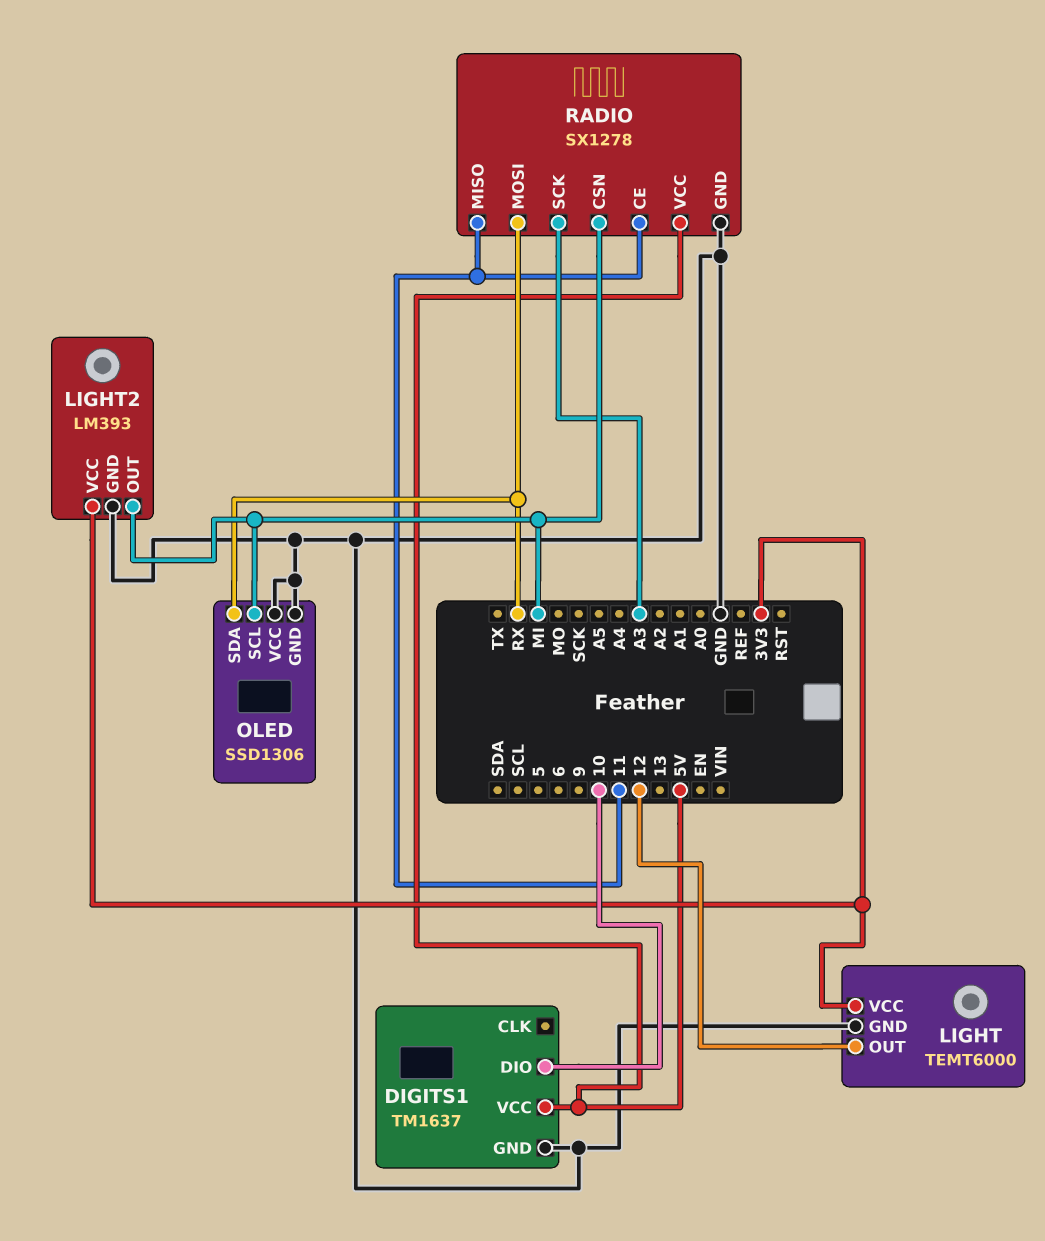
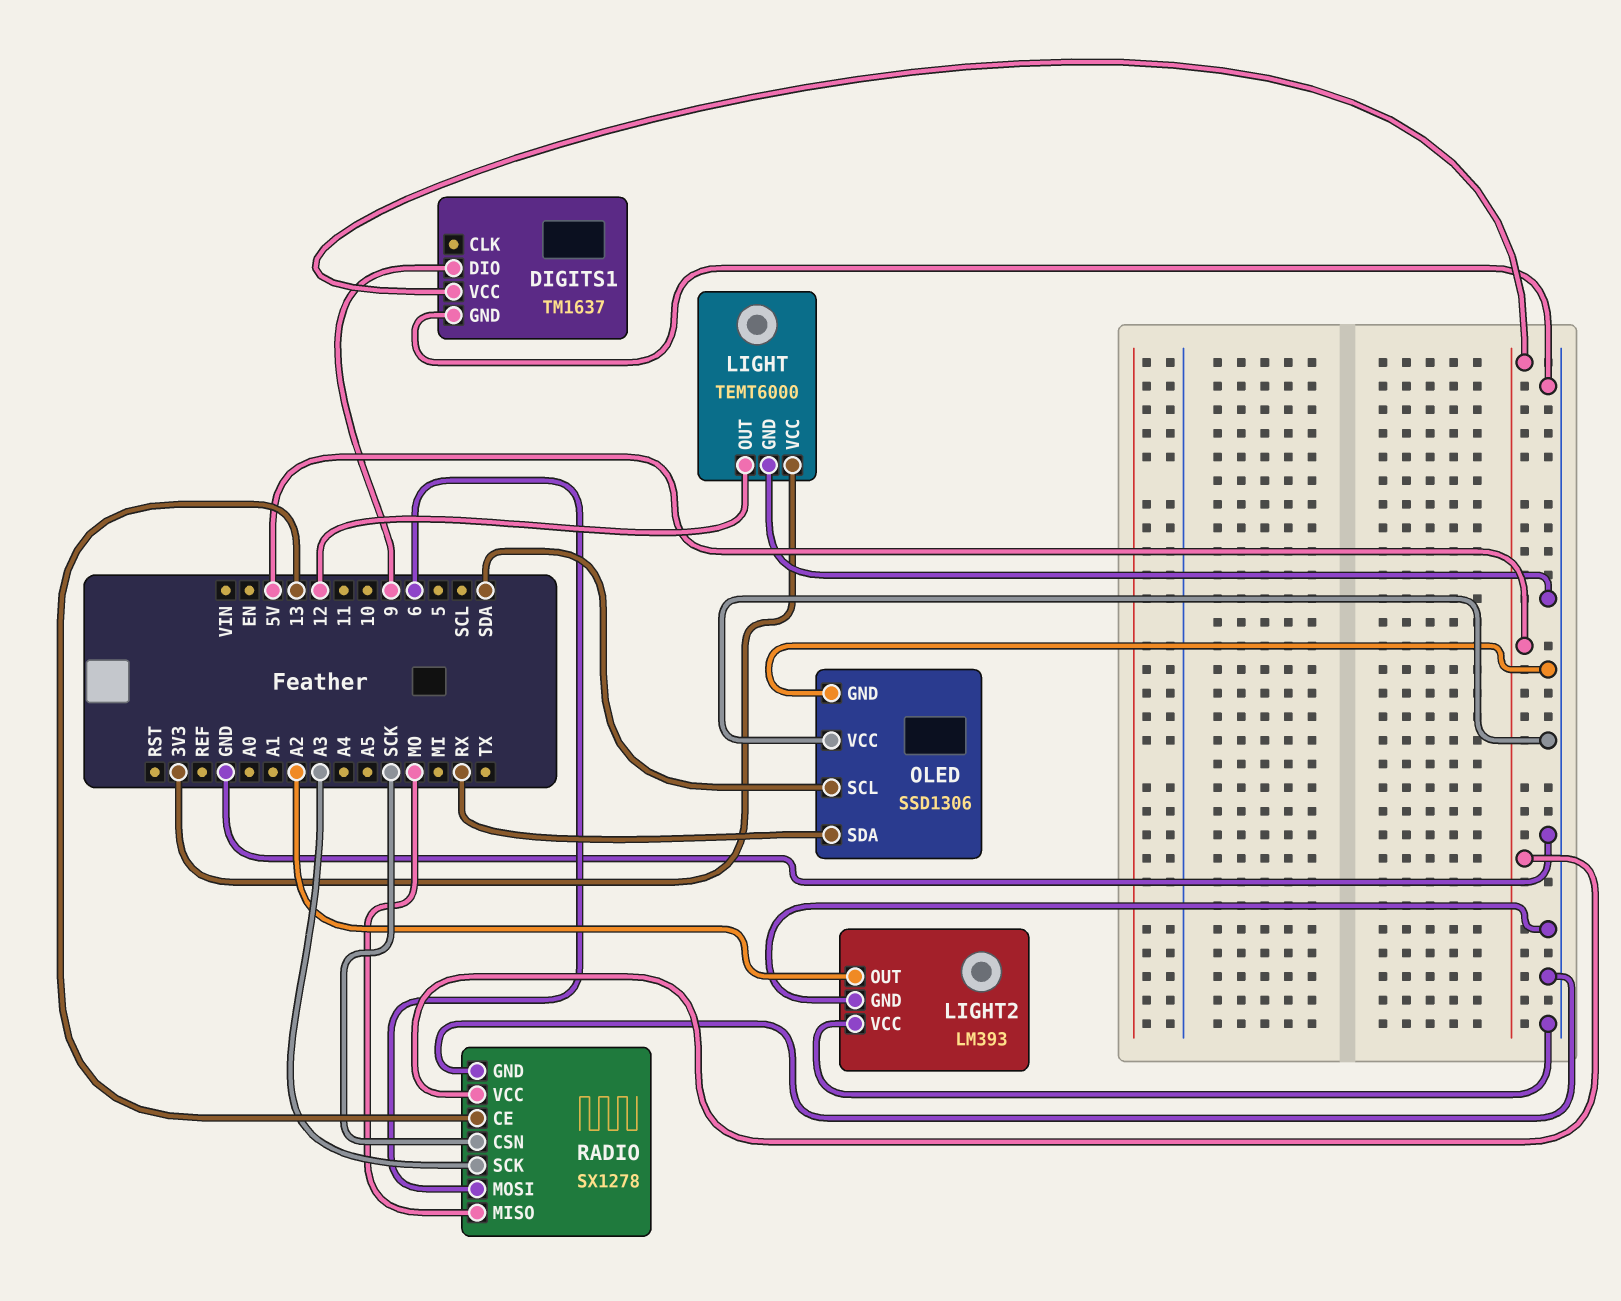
DIGITS1 pin DIO: 10 -> 9
LIGHT2 pin OUT: MI -> A2
LIGHT2 pin VCC: 3V3 -> GND
OLED pin SCL: MI -> SDA
RADIO pin CE: 11 -> 13
RADIO pin CSN: MI -> SCK
RADIO pin MISO: 11 -> MO
RADIO pin MOSI: RX -> 6

